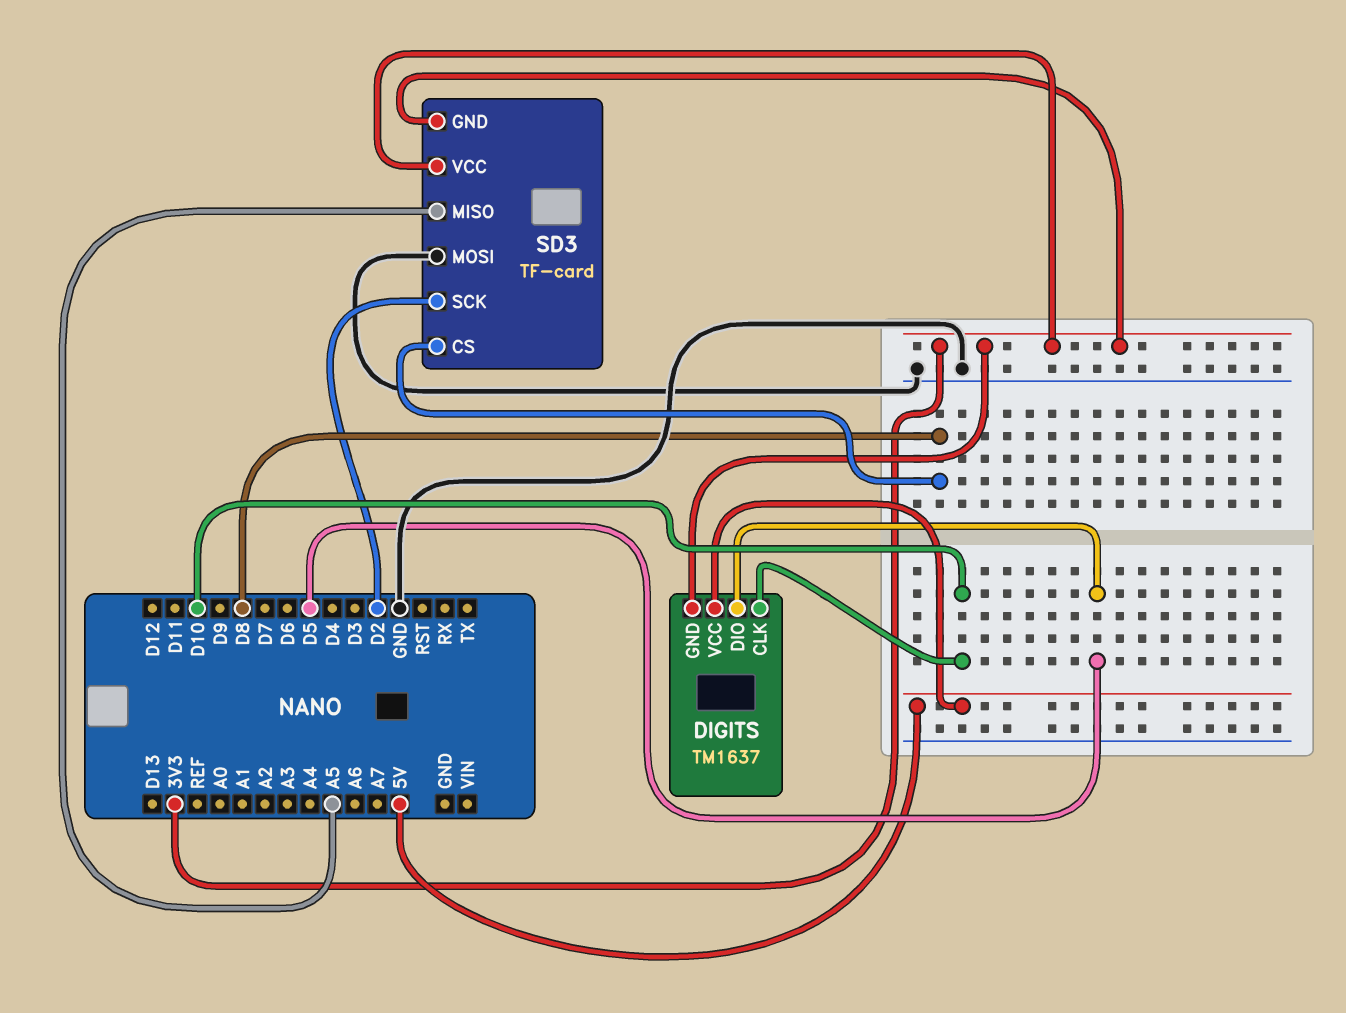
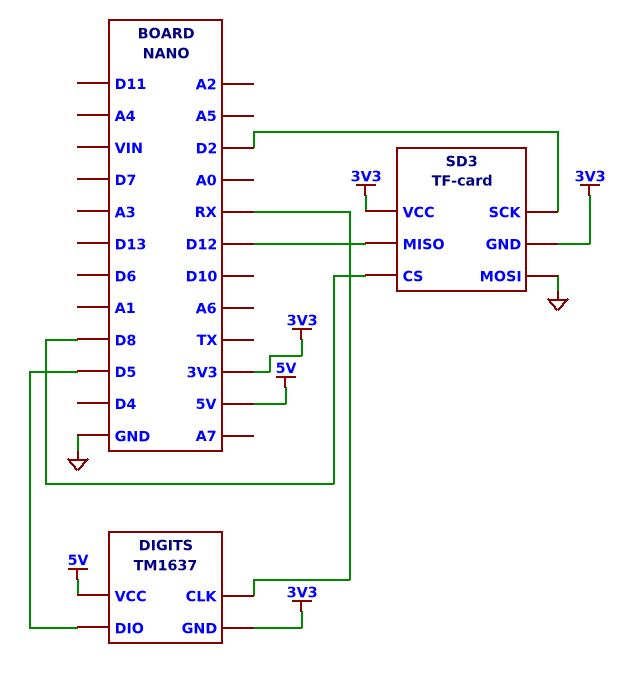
DIGITS pin CLK: D10 -> RX
SD3 pin MISO: A5 -> D12

